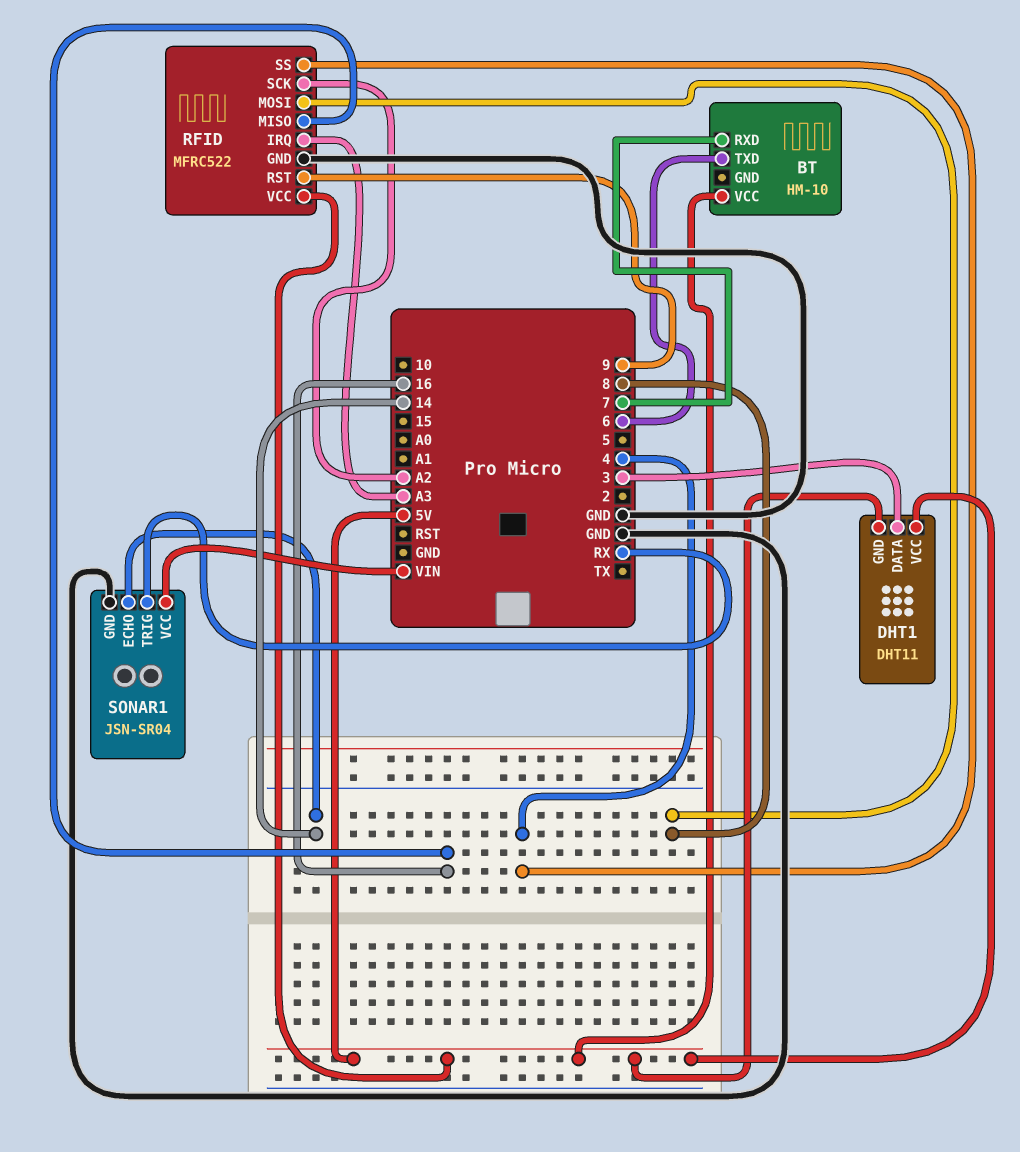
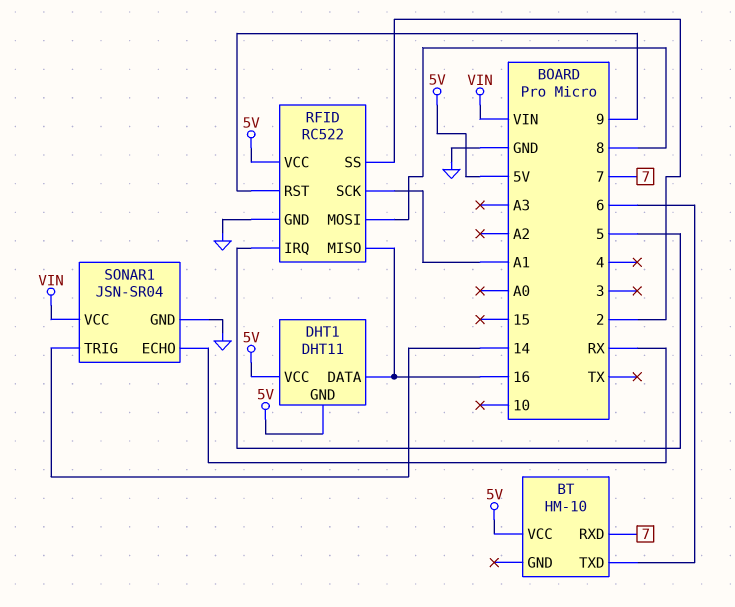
DHT1 pin DATA: 3 -> 16
RFID: MFRC522 -> RC522
RFID pin IRQ: A3 -> 5
RFID pin SCK: A2 -> A1
RFID pin SS: 4 -> 2
SONAR1 pin ECHO: 14 -> RX
SONAR1 pin TRIG: RX -> 14

